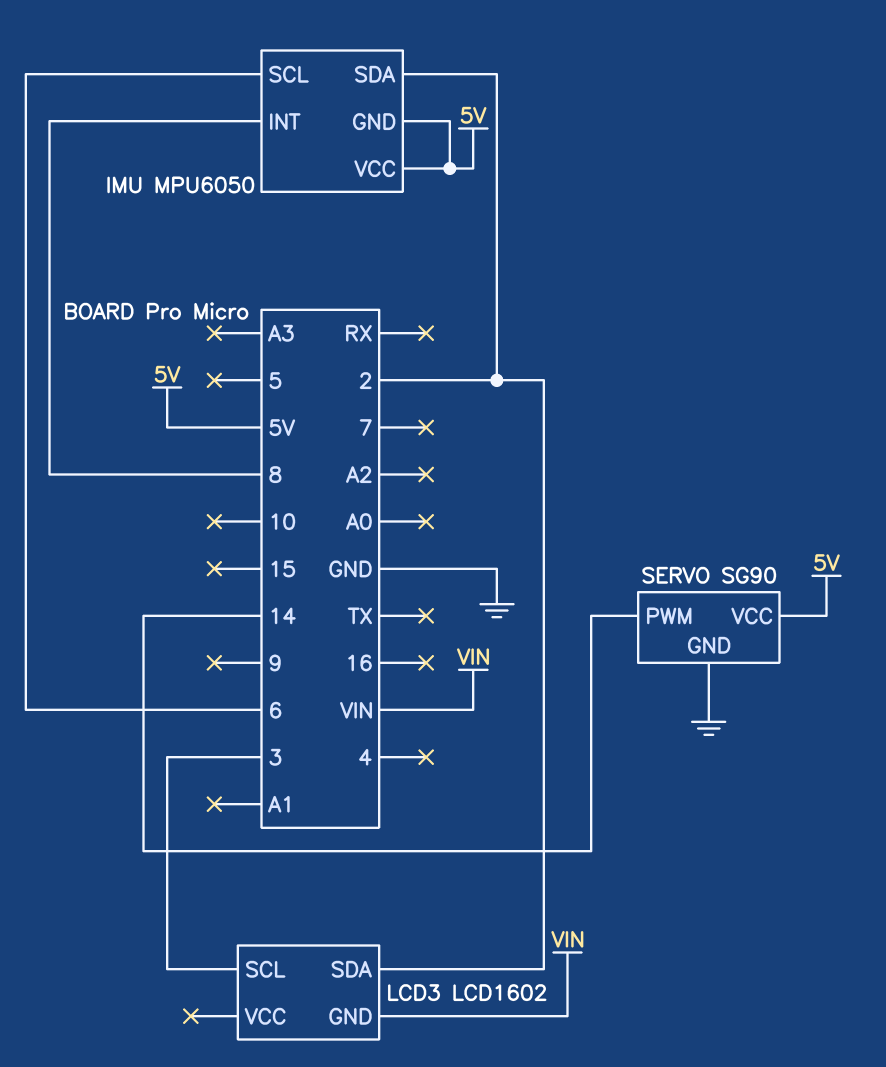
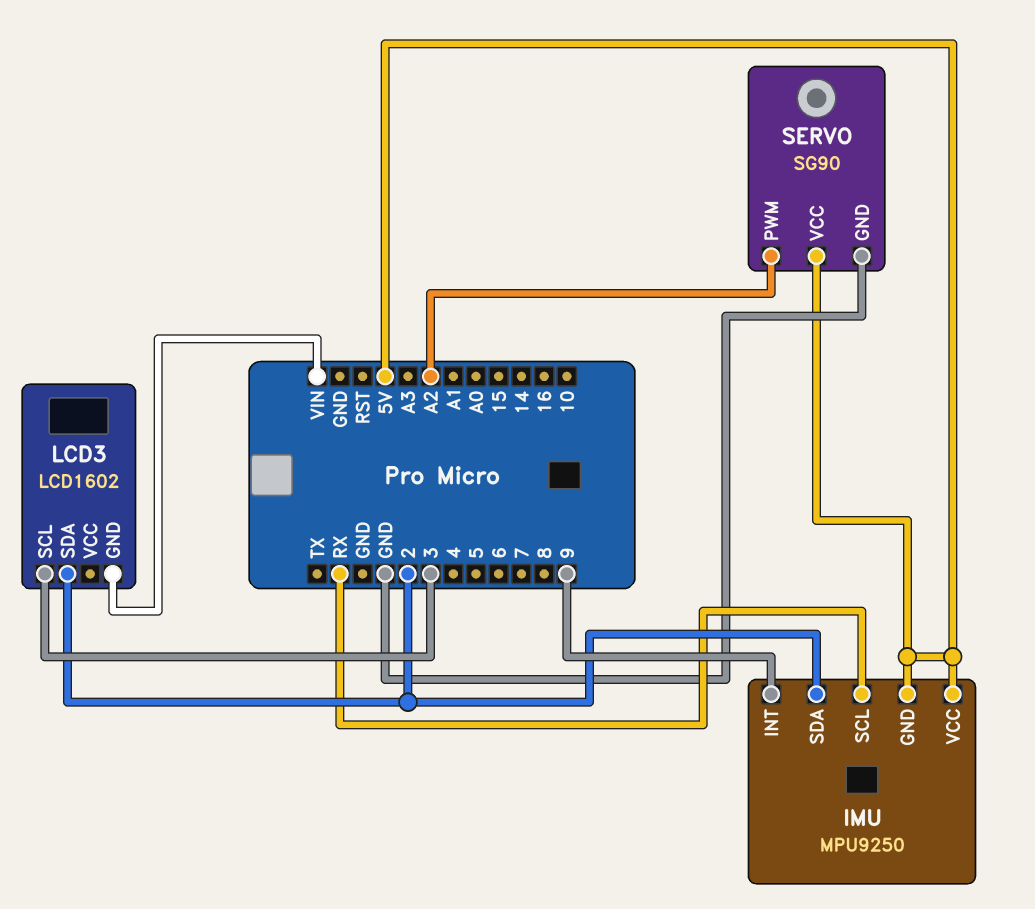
IMU: MPU6050 -> MPU9250
IMU pin INT: 8 -> 9
IMU pin SCL: 6 -> RX
SERVO pin PWM: 14 -> A2

